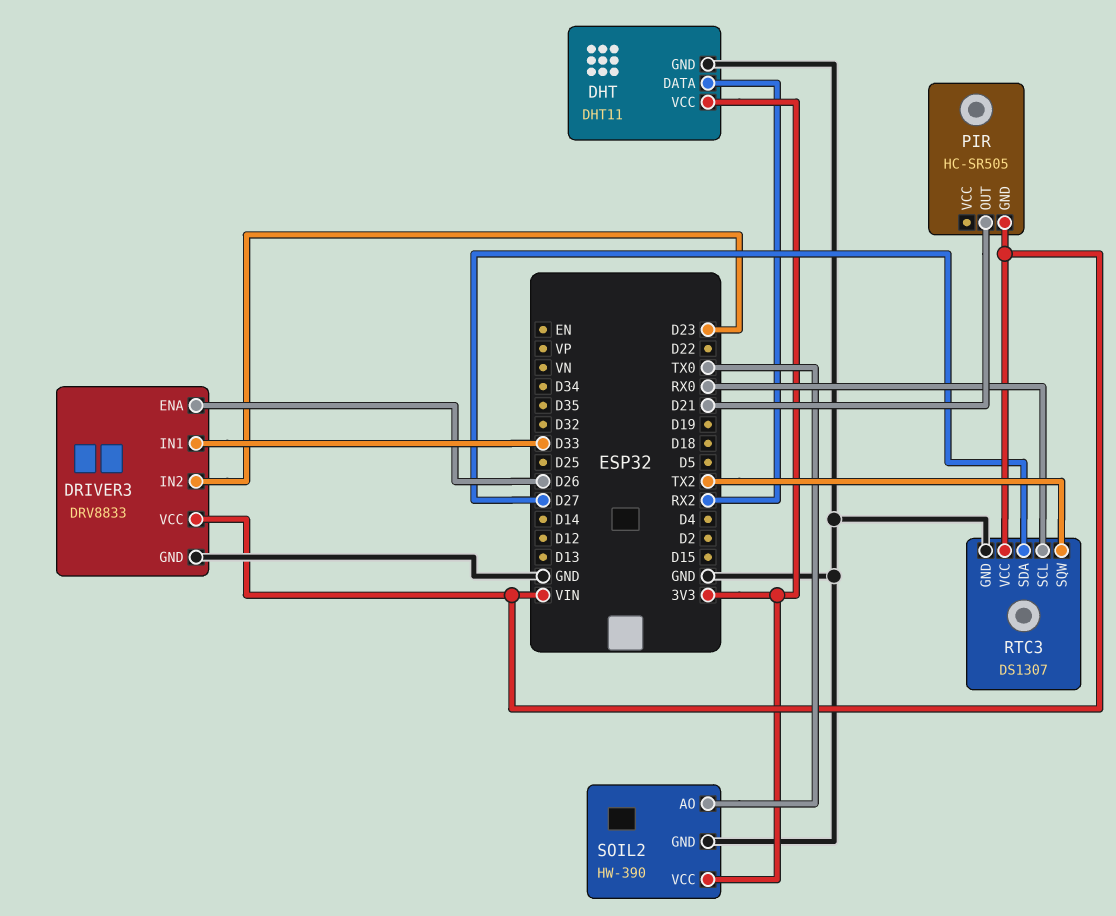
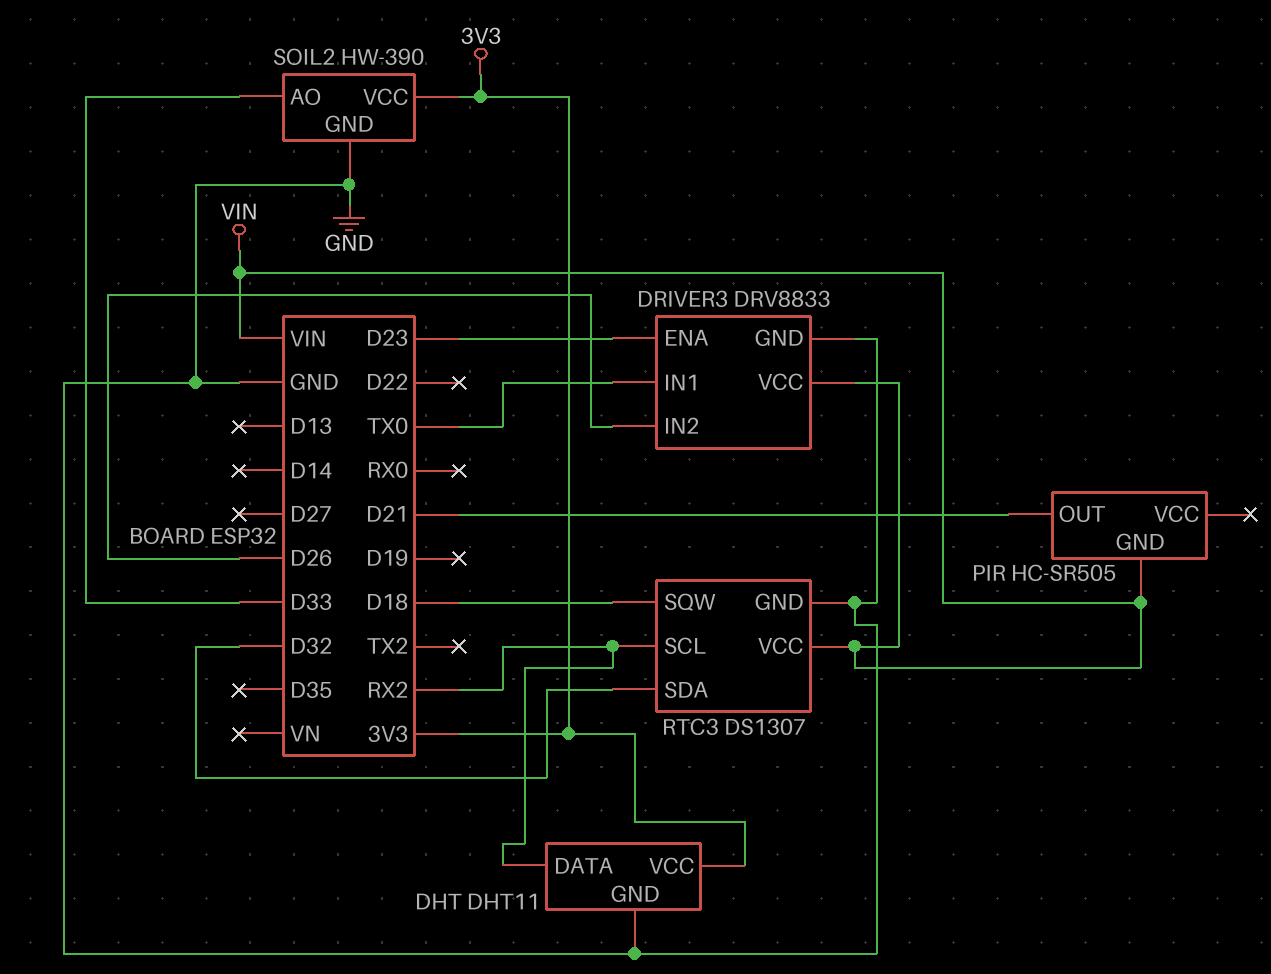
DRIVER3 pin ENA: D26 -> D23
DRIVER3 pin IN1: D33 -> TX0
DRIVER3 pin IN2: D23 -> D26
RTC3 pin SCL: RX0 -> RX2
RTC3 pin SDA: D27 -> D32
RTC3 pin SQW: TX2 -> D18
SOIL2 pin AO: TX0 -> D33

